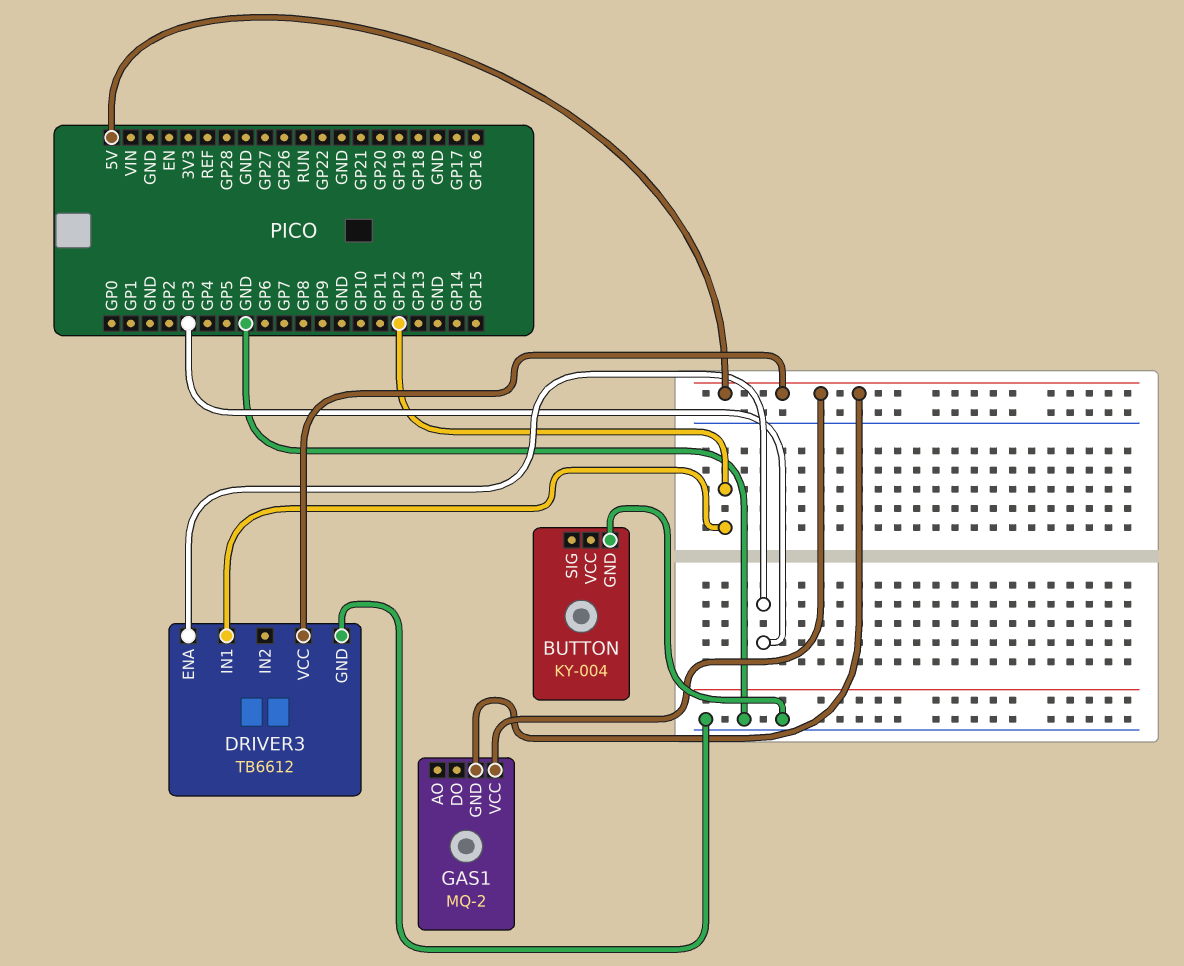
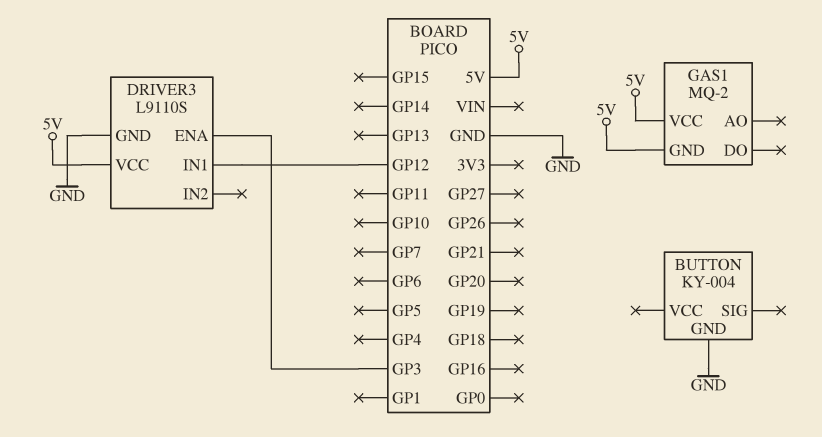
DRIVER3: TB6612 -> L9110S

